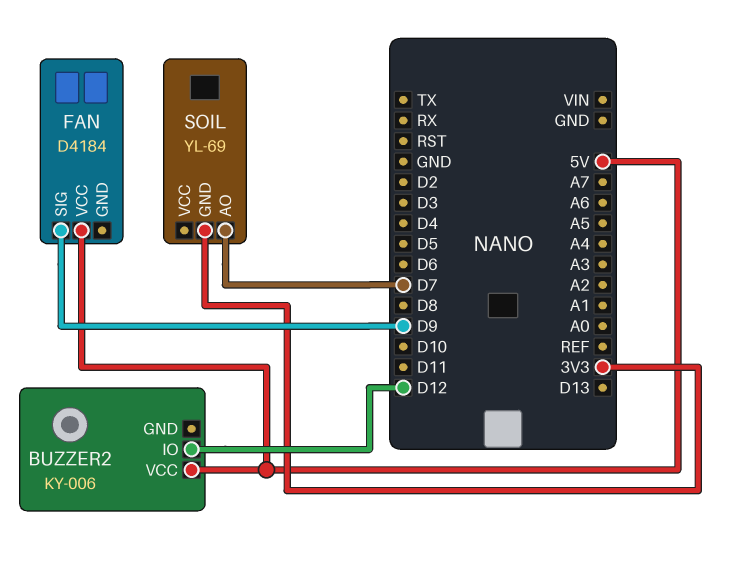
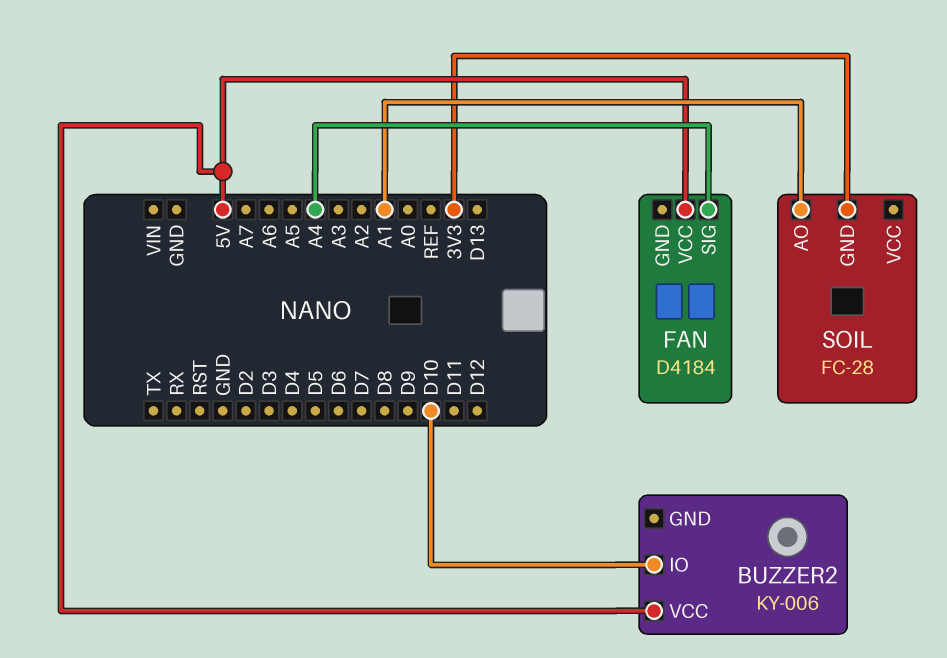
BUZZER2 pin IO: D12 -> D10
FAN pin SIG: D9 -> A4
SOIL: YL-69 -> FC-28
SOIL pin AO: D7 -> A1

